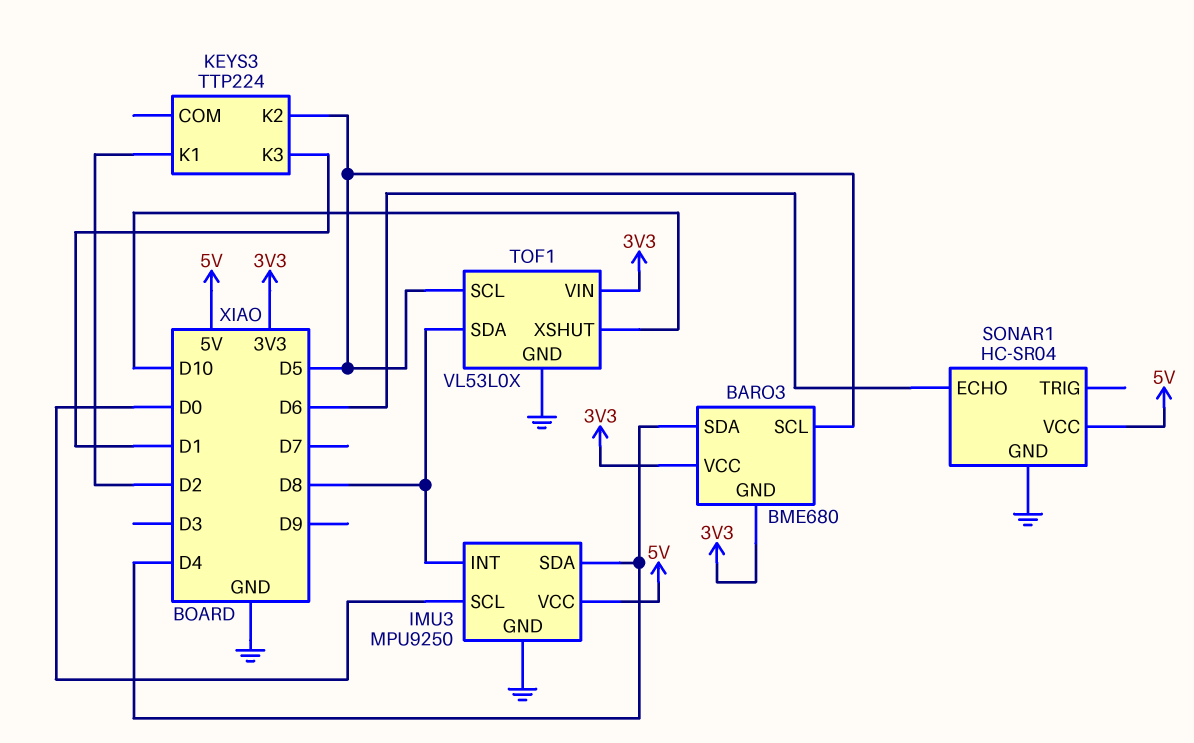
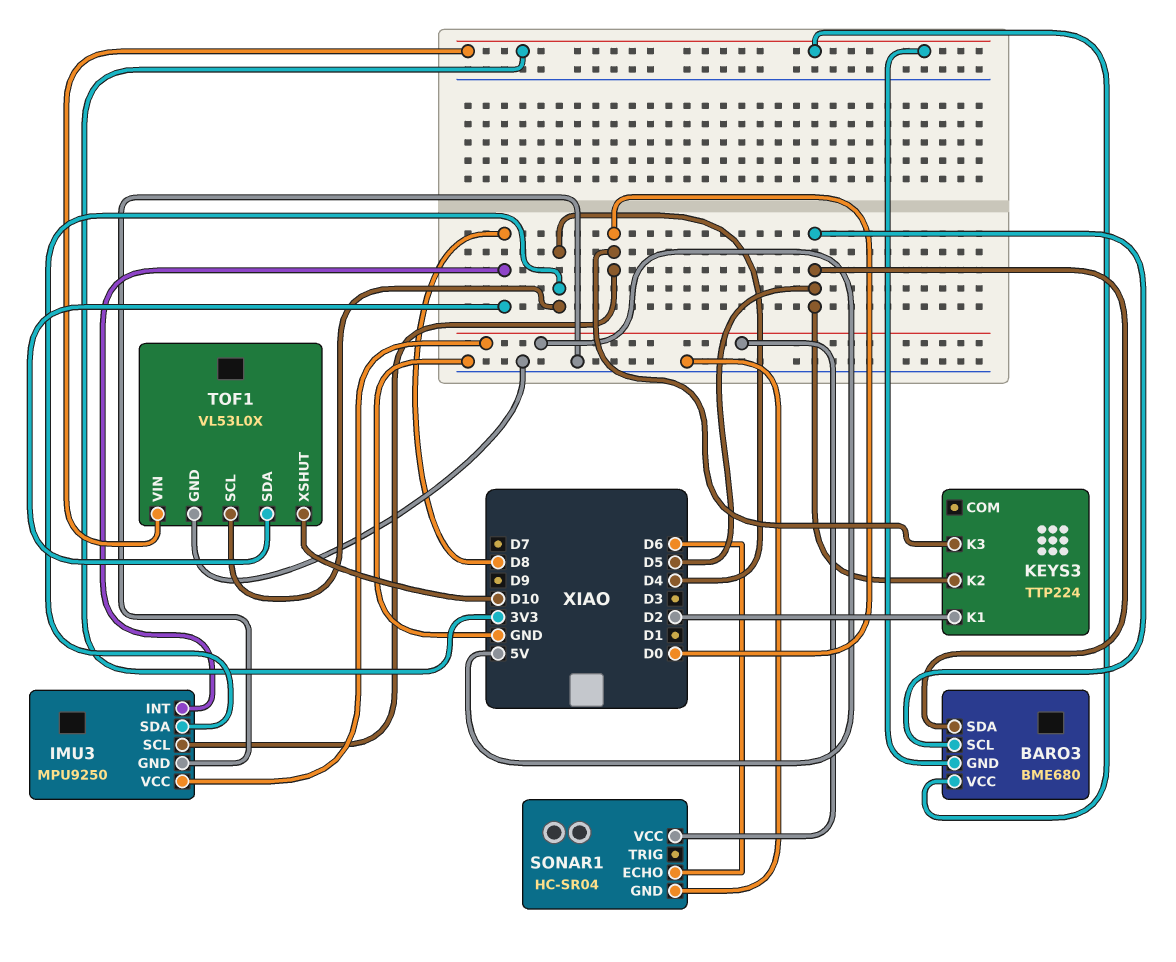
BARO3 pin SDA: D4 -> D5
KEYS3 pin K3: D1 -> D0
TOF1 pin SCL: D5 -> D4

